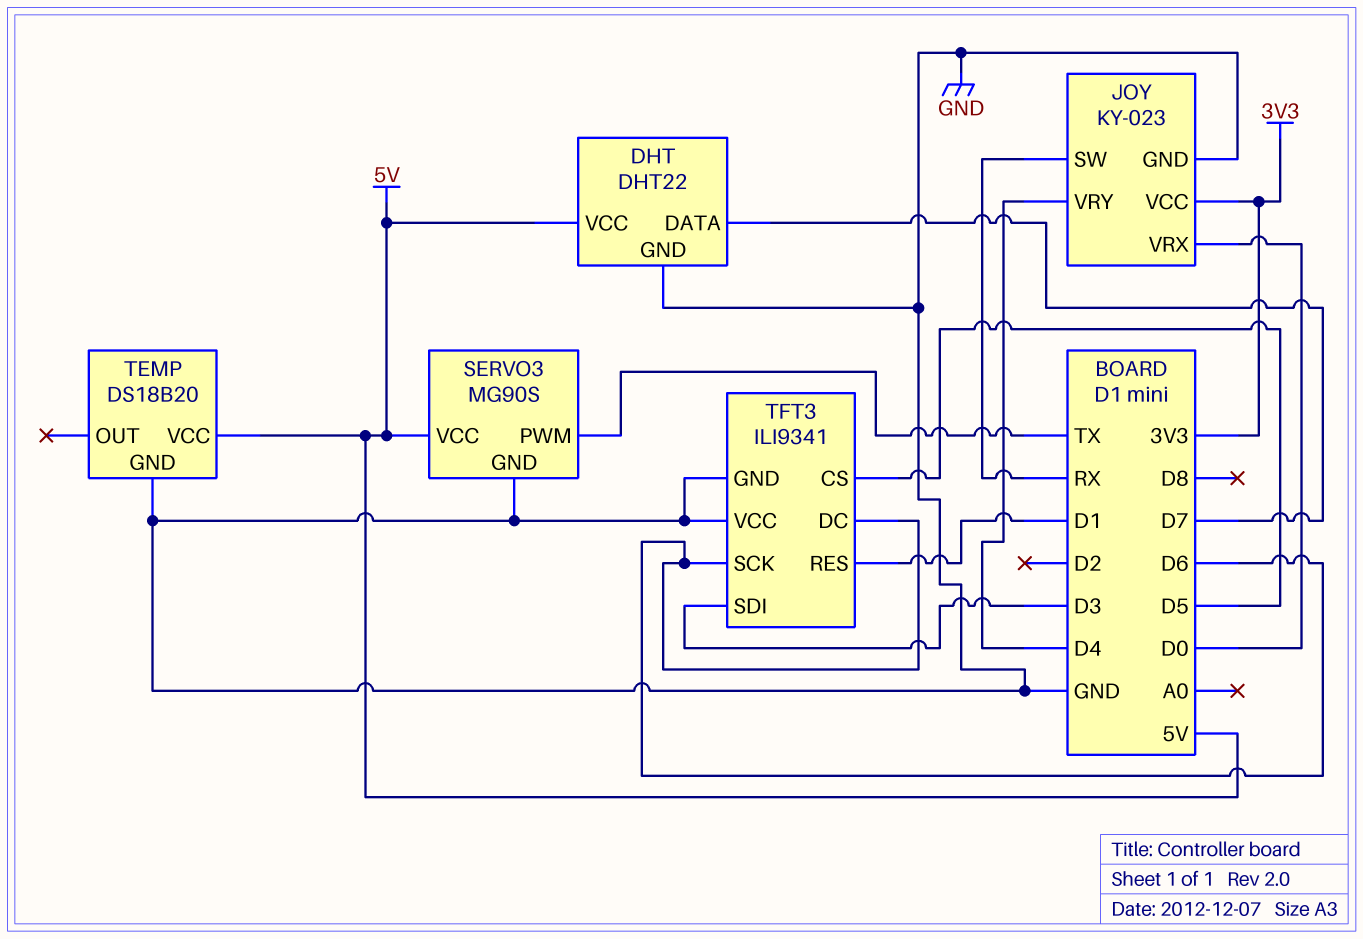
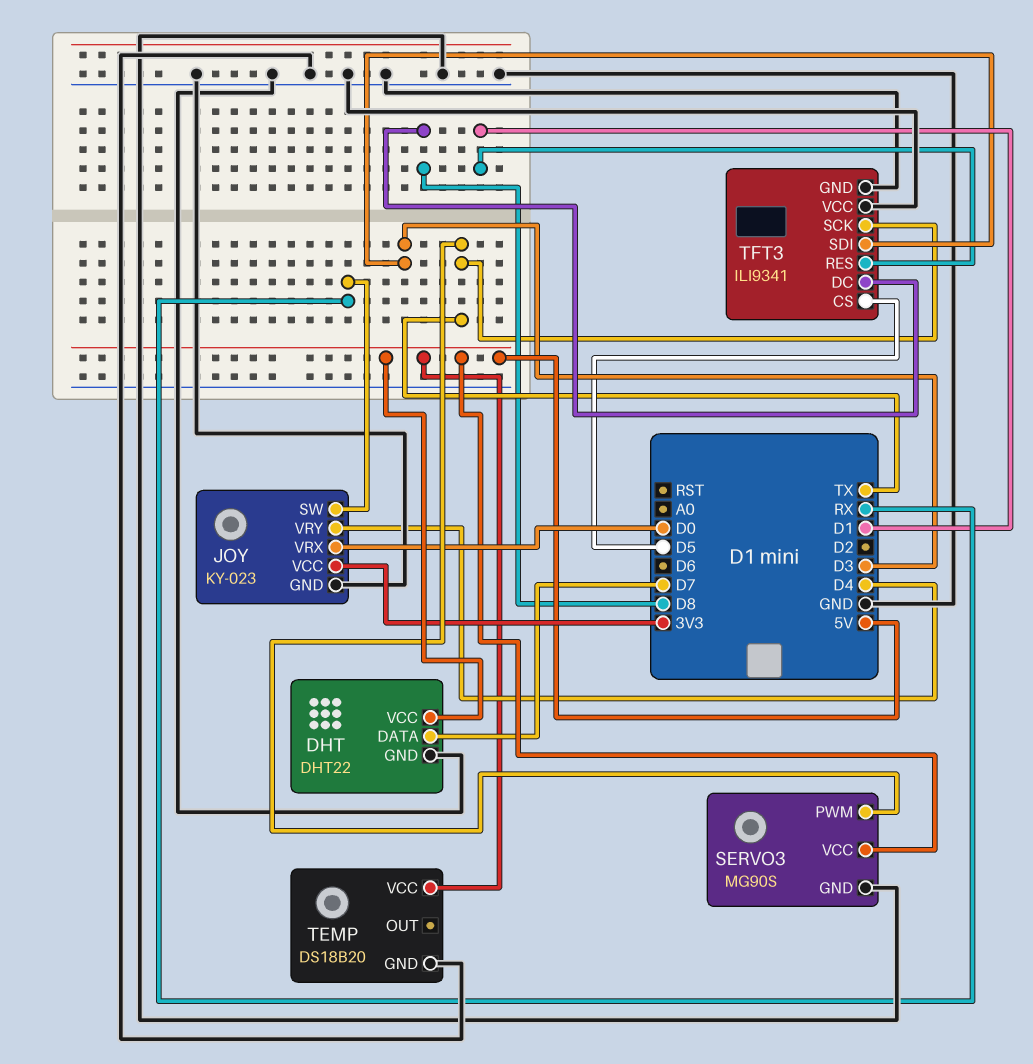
TFT3 pin DC: D6 -> D8
TFT3 pin SCK: D6 -> TX

